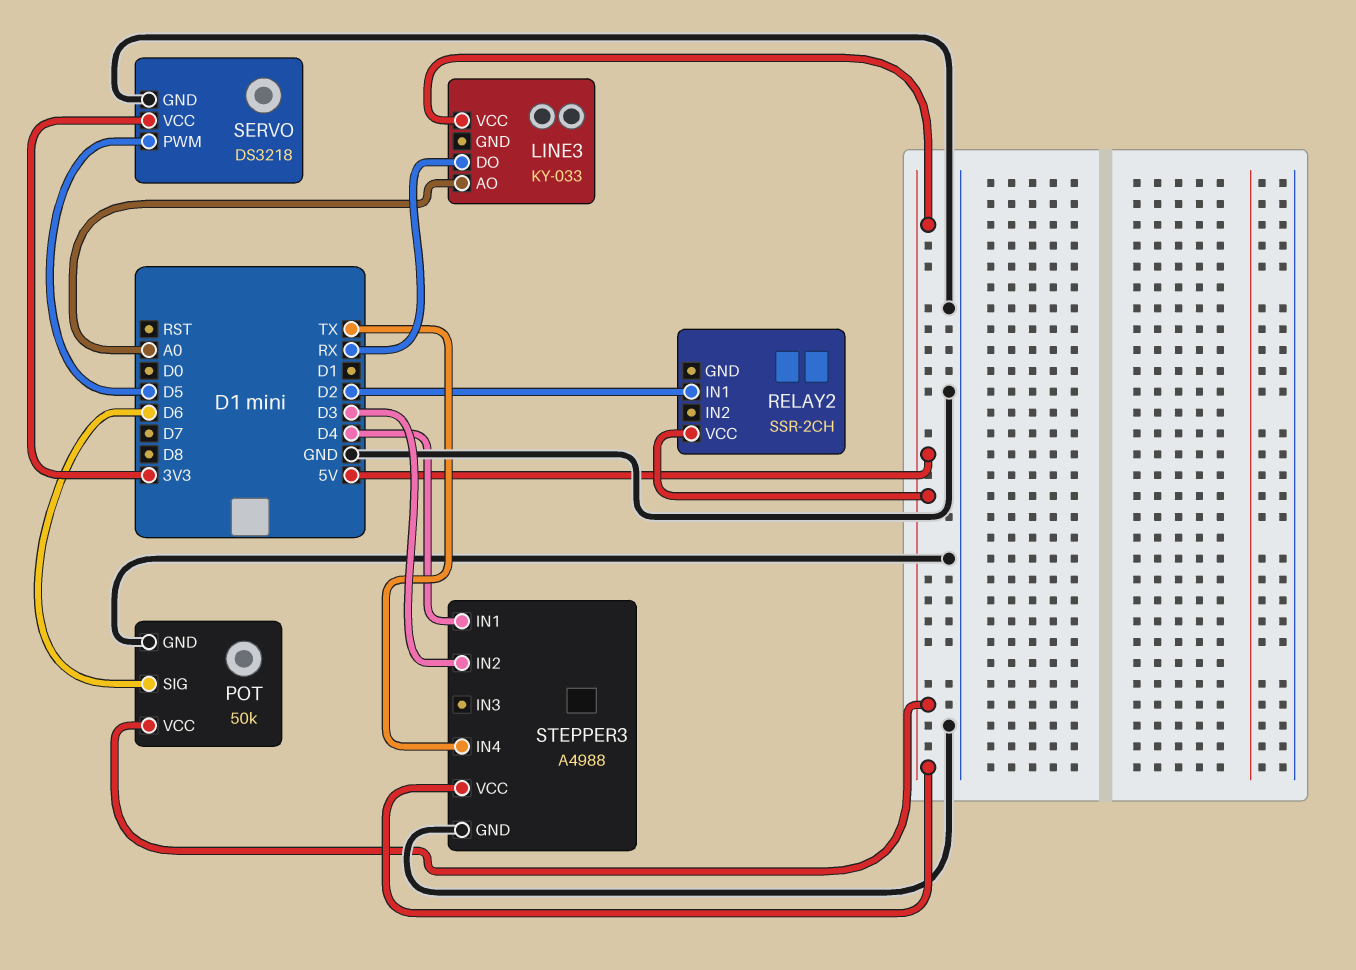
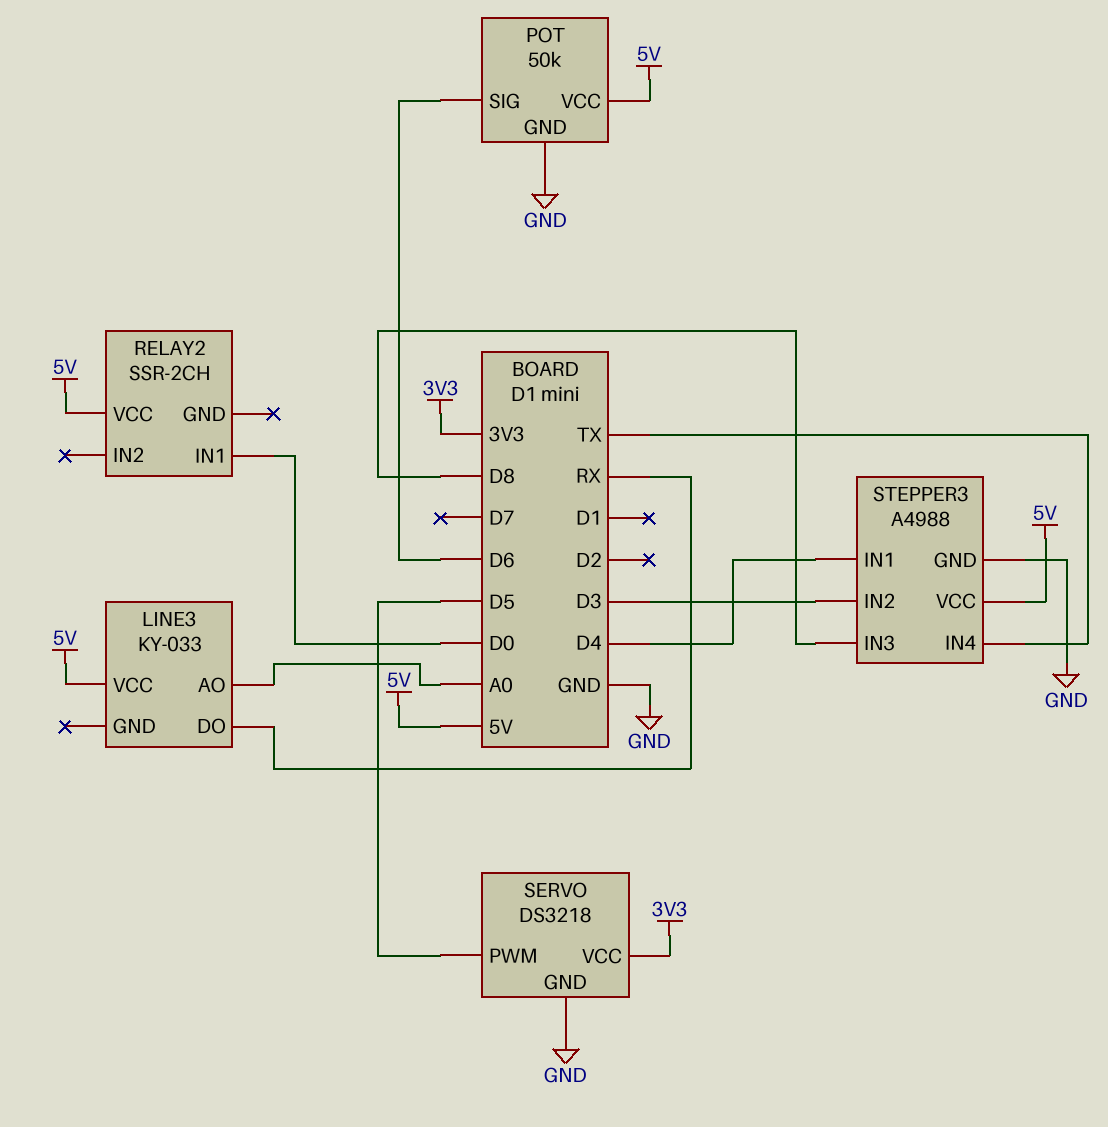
RELAY2 pin IN1: D2 -> D0
STEPPER3 pin IN3: none -> D8

